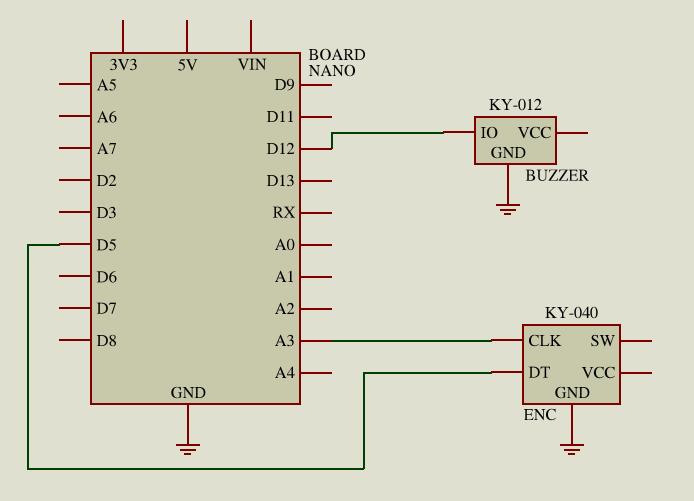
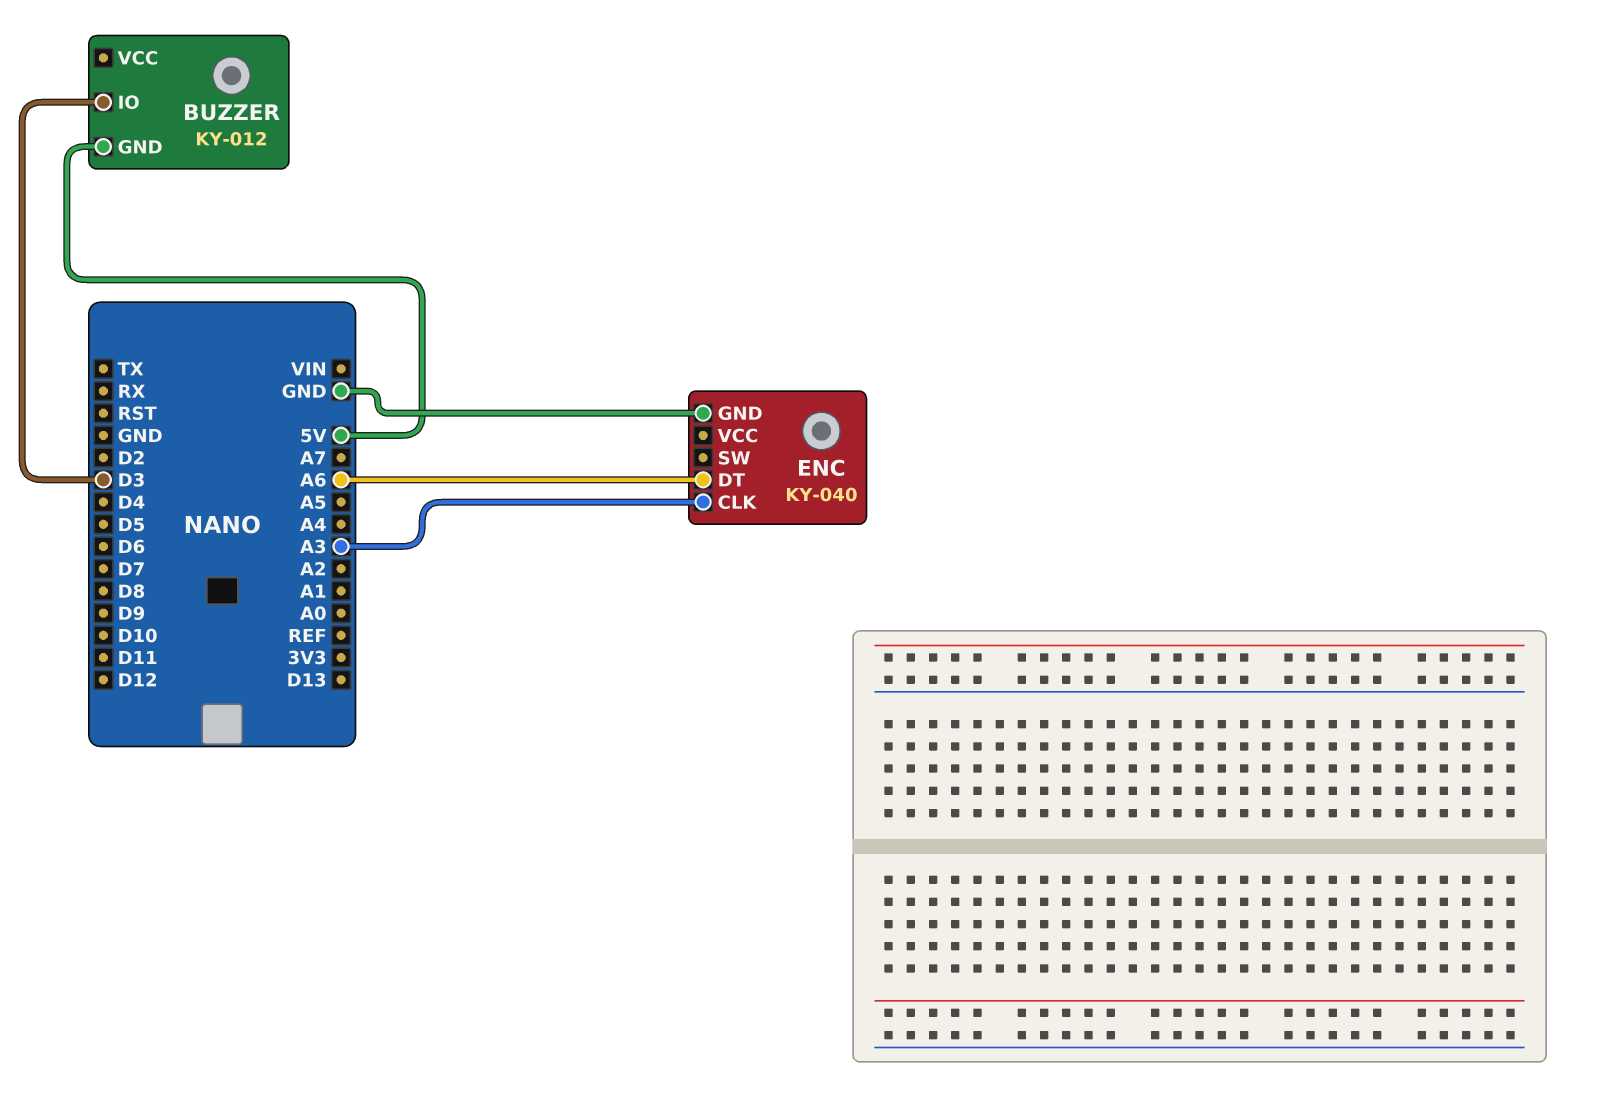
BUZZER pin GND: GND -> 5V
BUZZER pin IO: D12 -> D3
ENC pin DT: D5 -> A6

